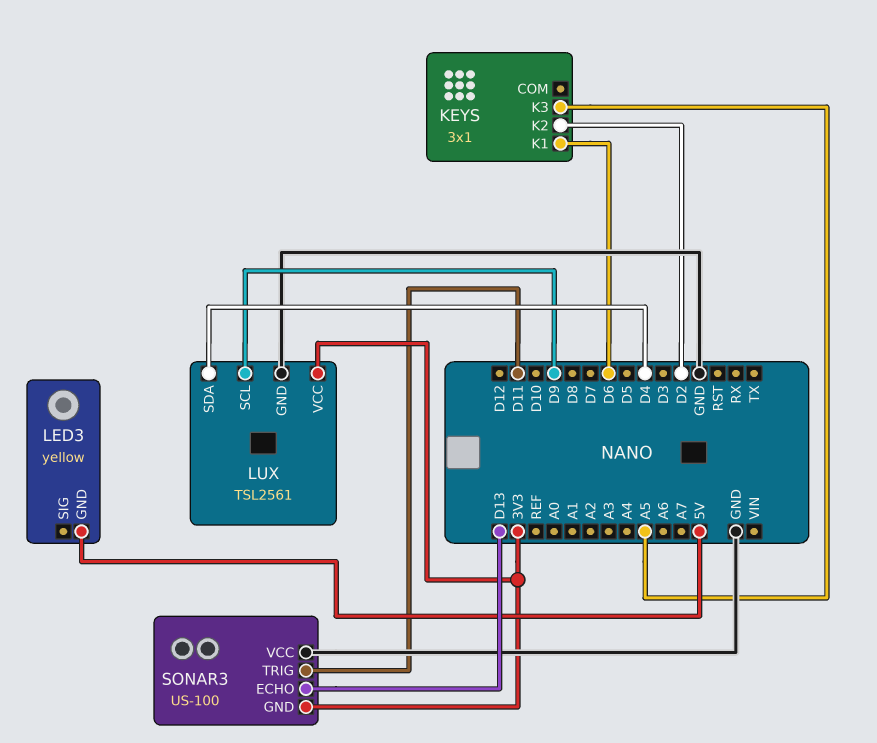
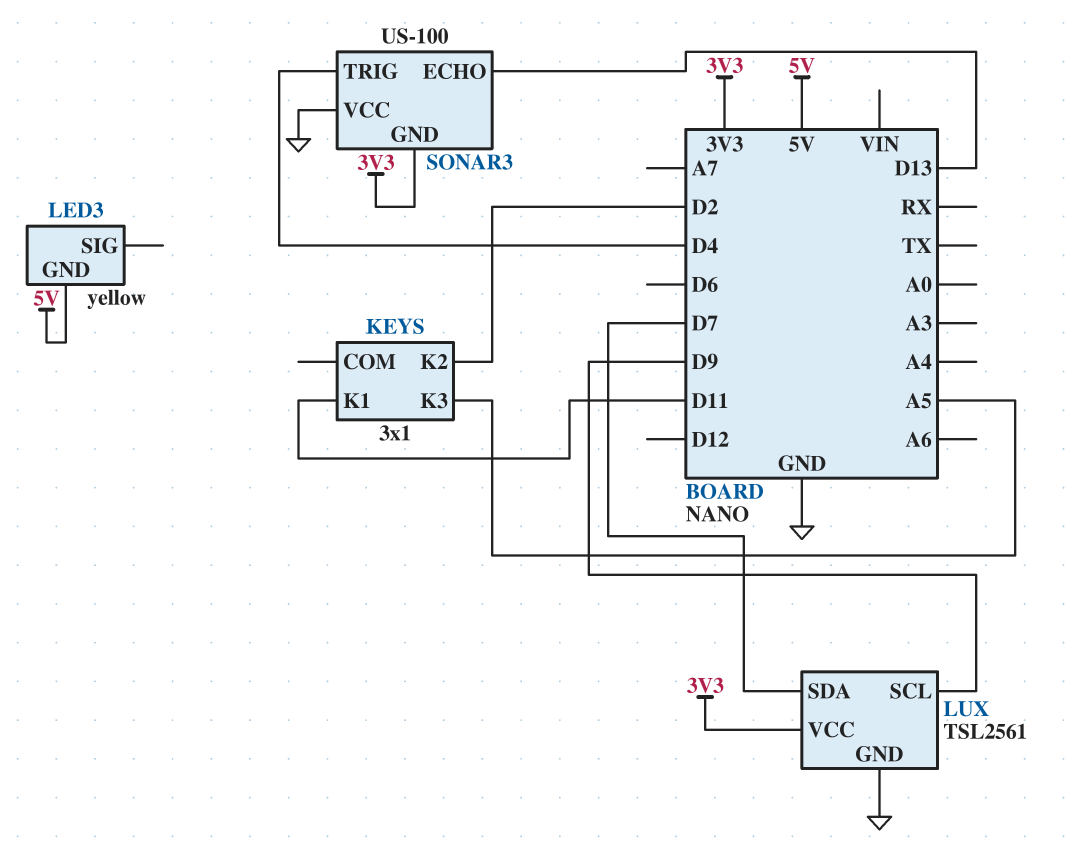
KEYS pin K1: D6 -> D11
LUX pin SDA: D4 -> D7
SONAR3 pin TRIG: D11 -> D4

